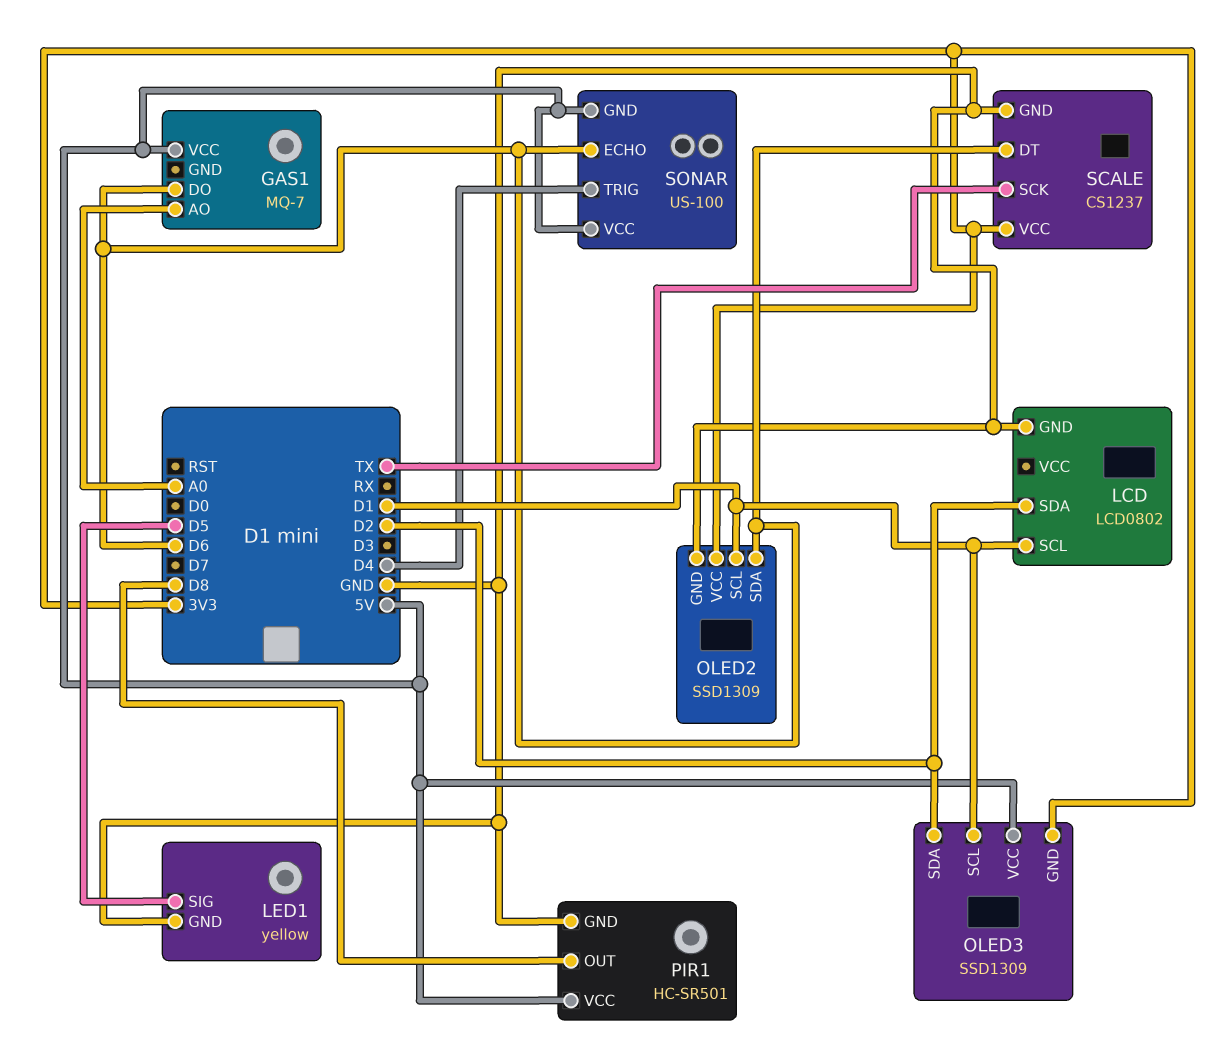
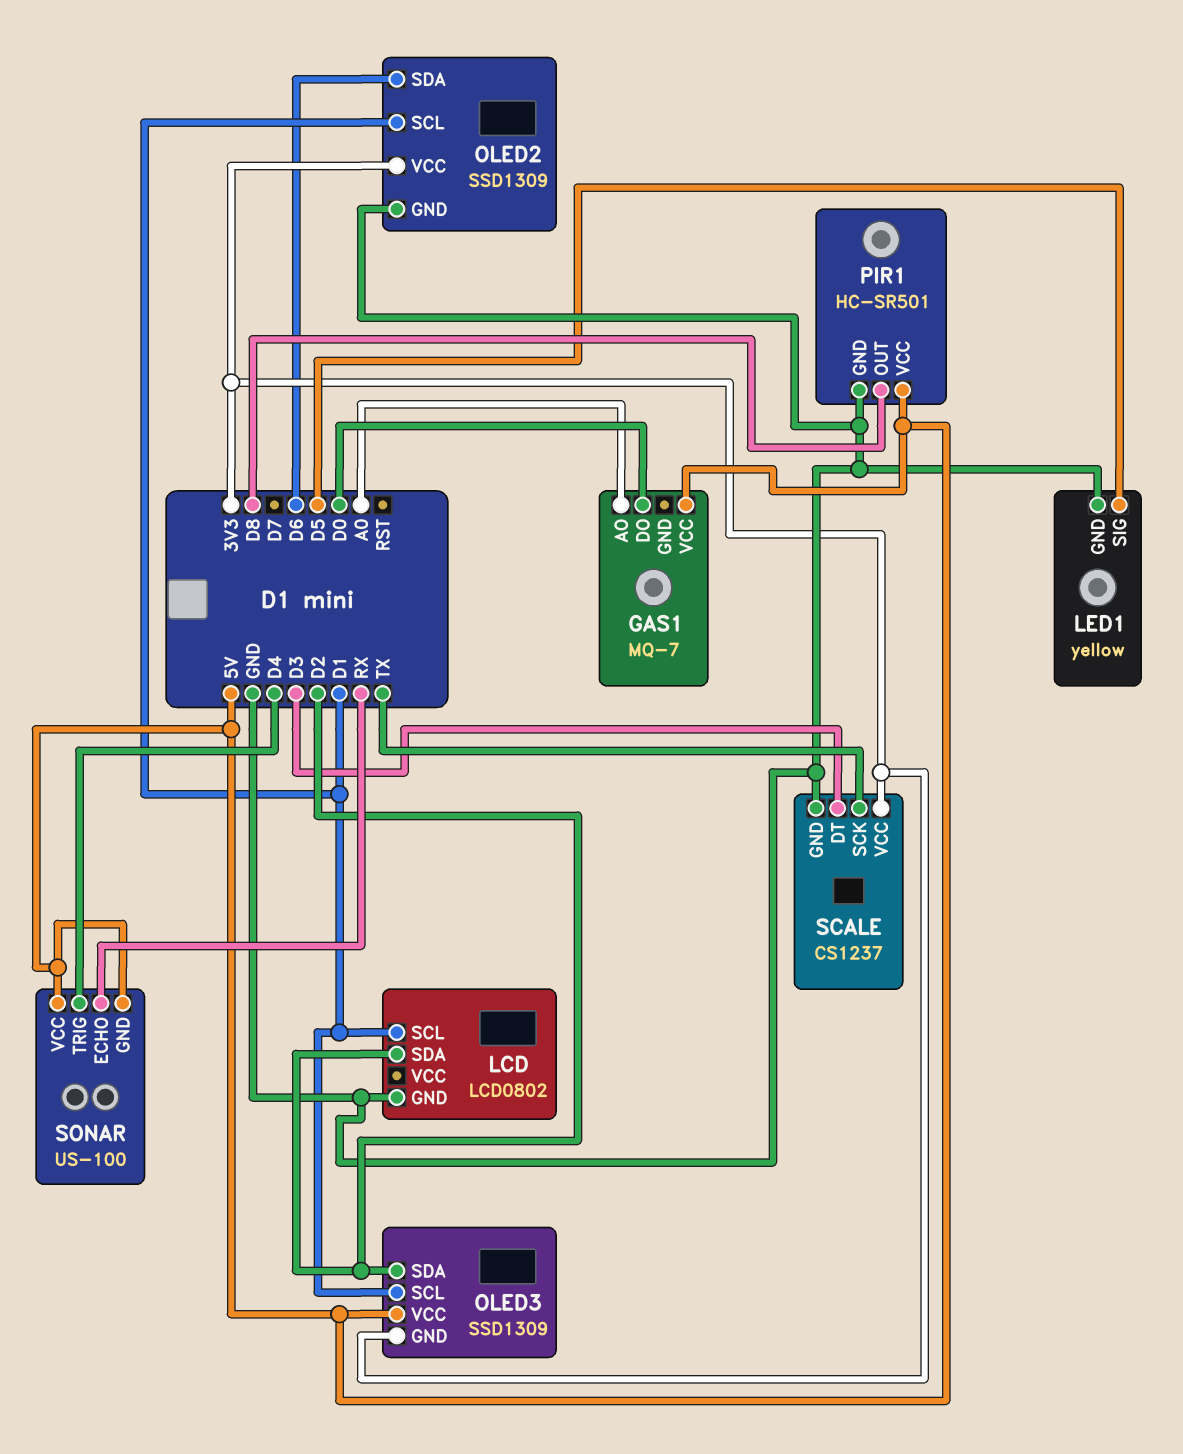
GAS1 pin DO: D6 -> D0
SCALE pin DT: D6 -> D3
SONAR pin ECHO: D6 -> RX

